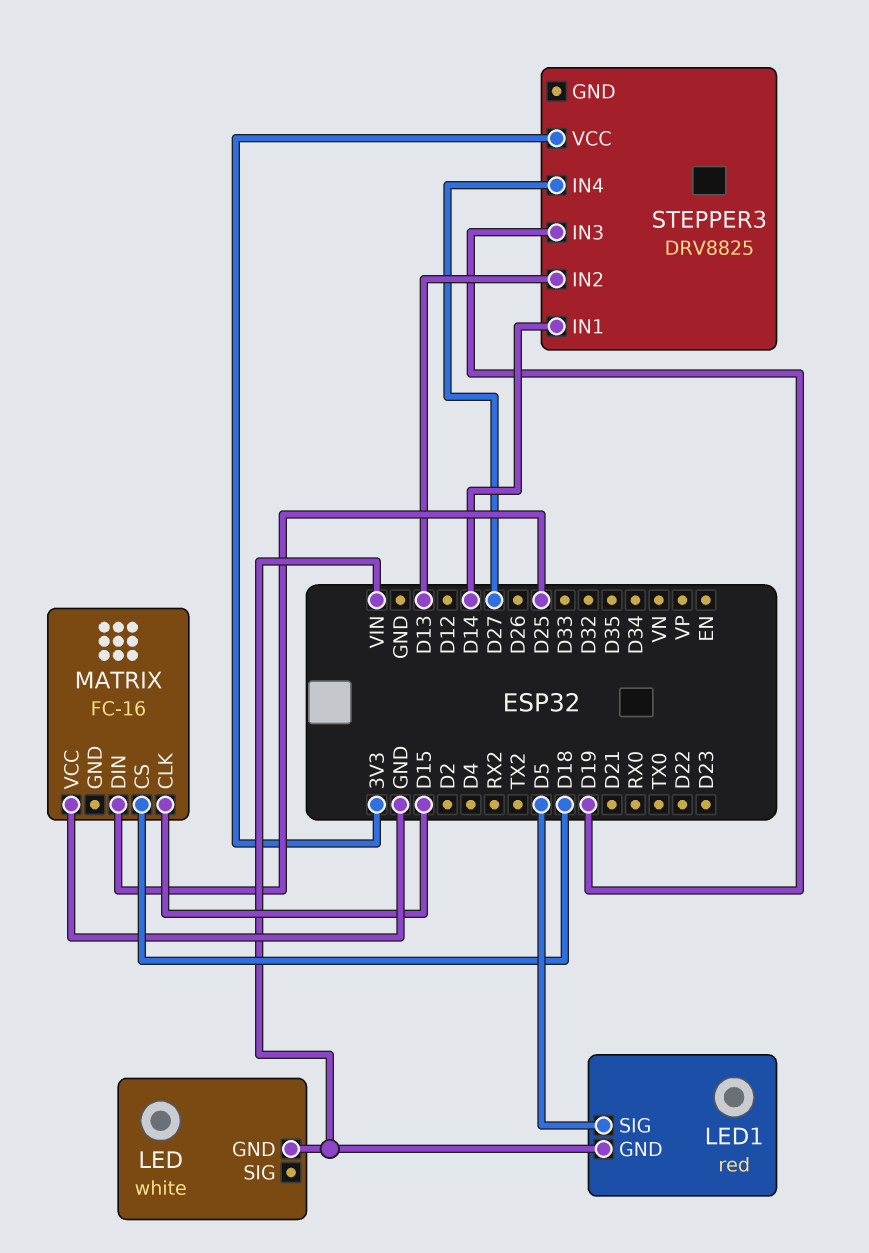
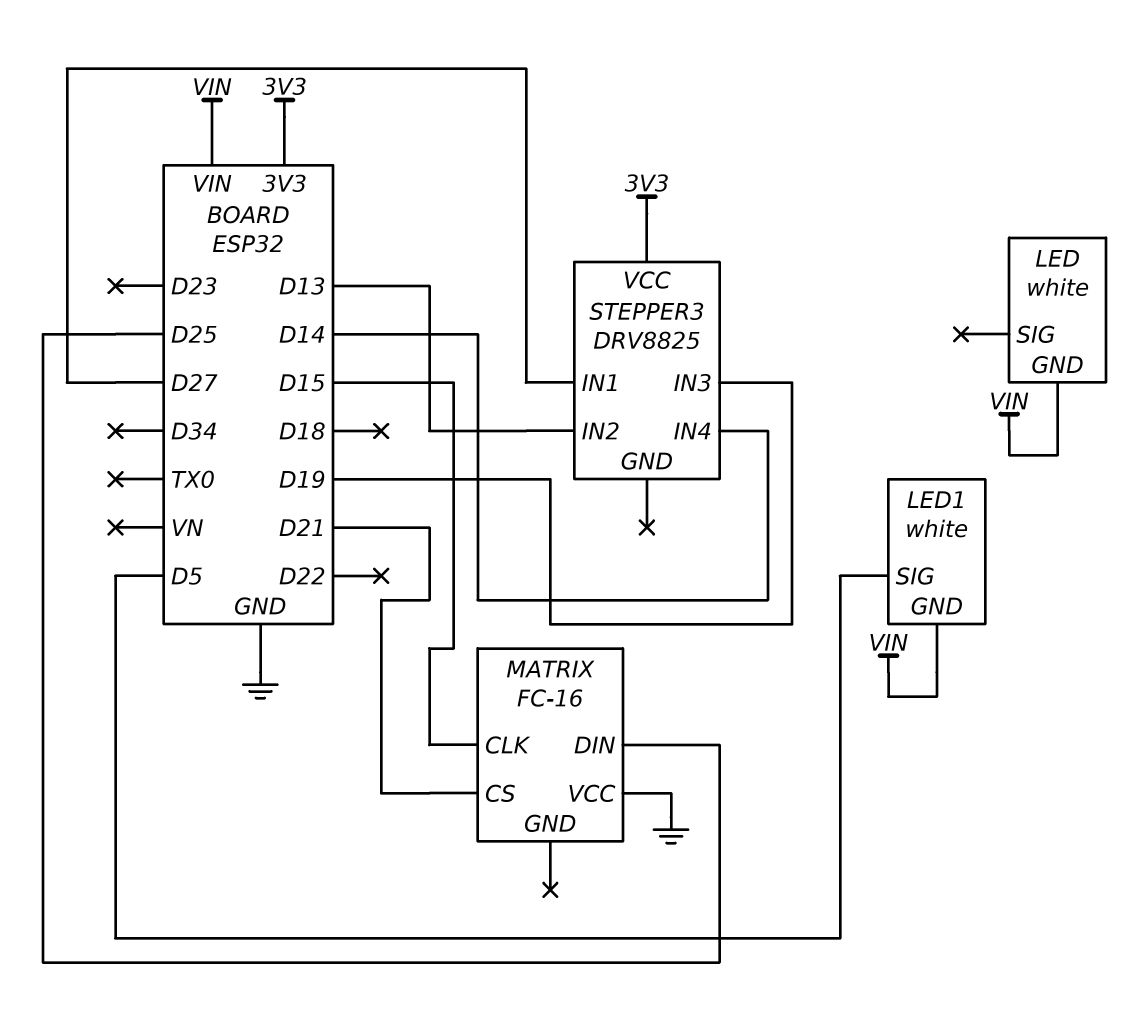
LED1: red -> white
MATRIX pin CS: D18 -> D21
STEPPER3 pin IN1: D14 -> D27
STEPPER3 pin IN4: D27 -> D14

